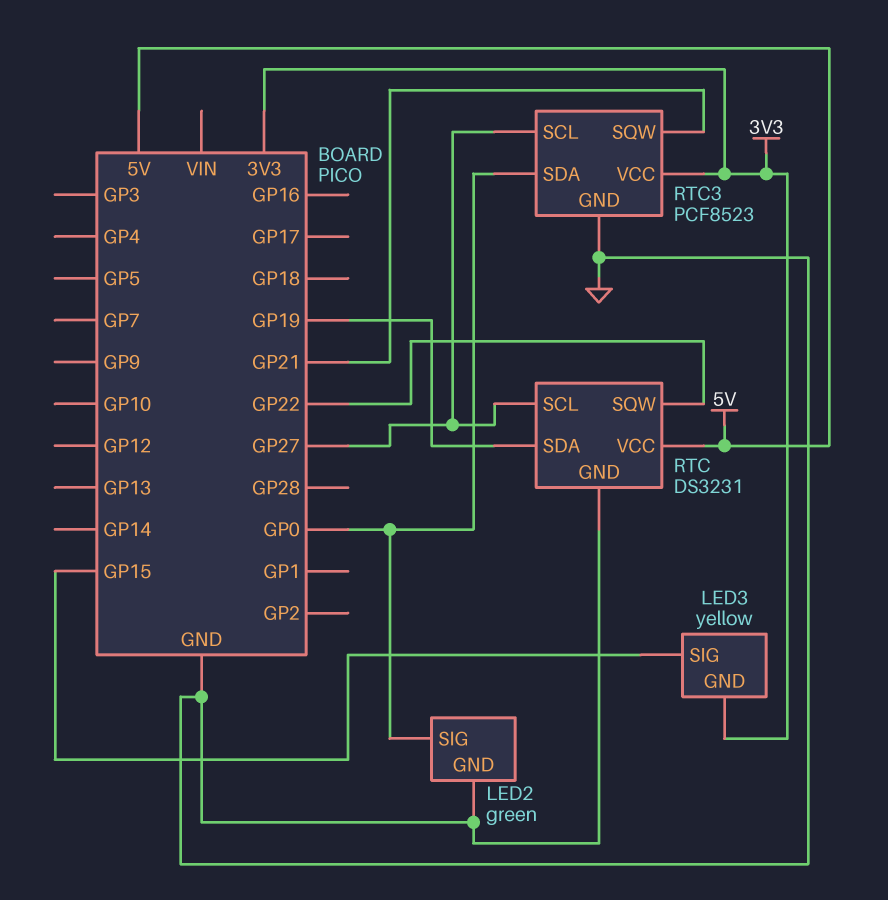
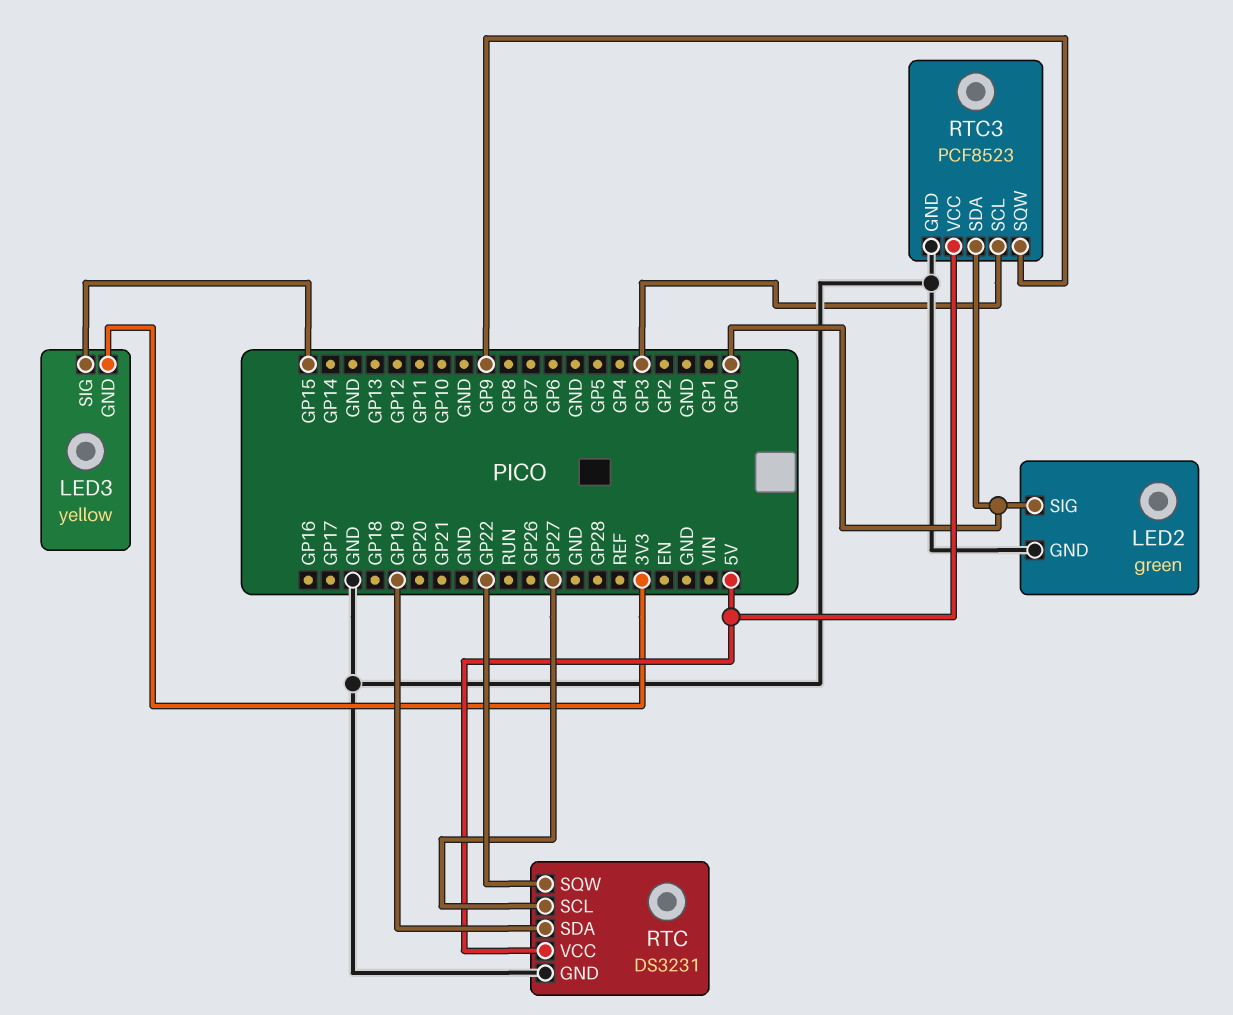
RTC3 pin SCL: GP27 -> GP3
RTC3 pin SQW: GP21 -> GP9
RTC3 pin VCC: 3V3 -> 5V

